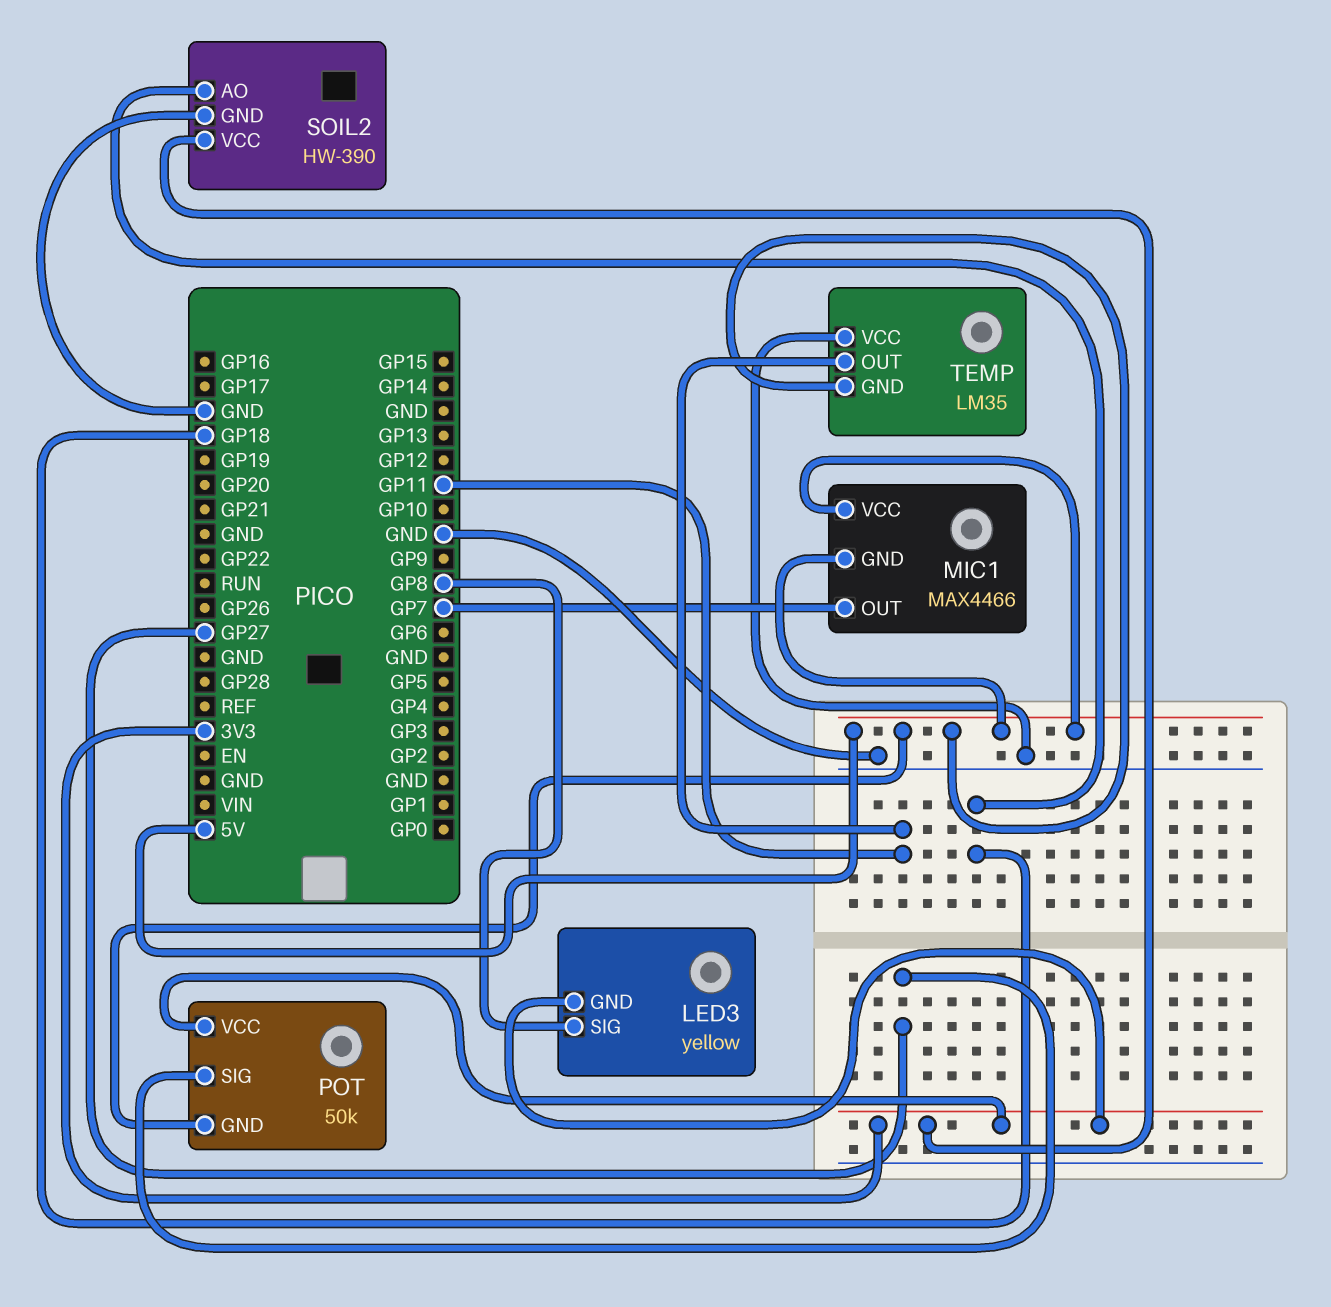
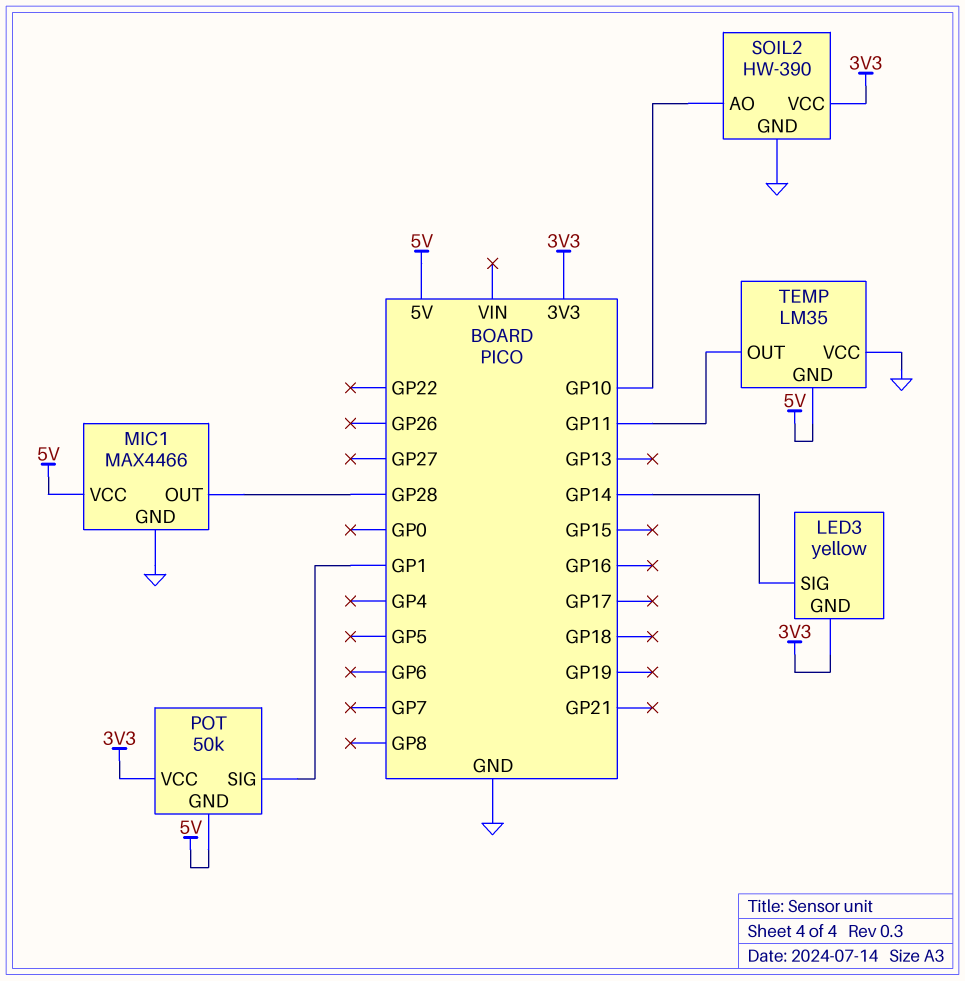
LED3 pin SIG: GP8 -> GP14
MIC1 pin GND: 5V -> GND
MIC1 pin OUT: GP7 -> GP28
POT pin SIG: GP27 -> GP1
SOIL2 pin AO: GP18 -> GP10

